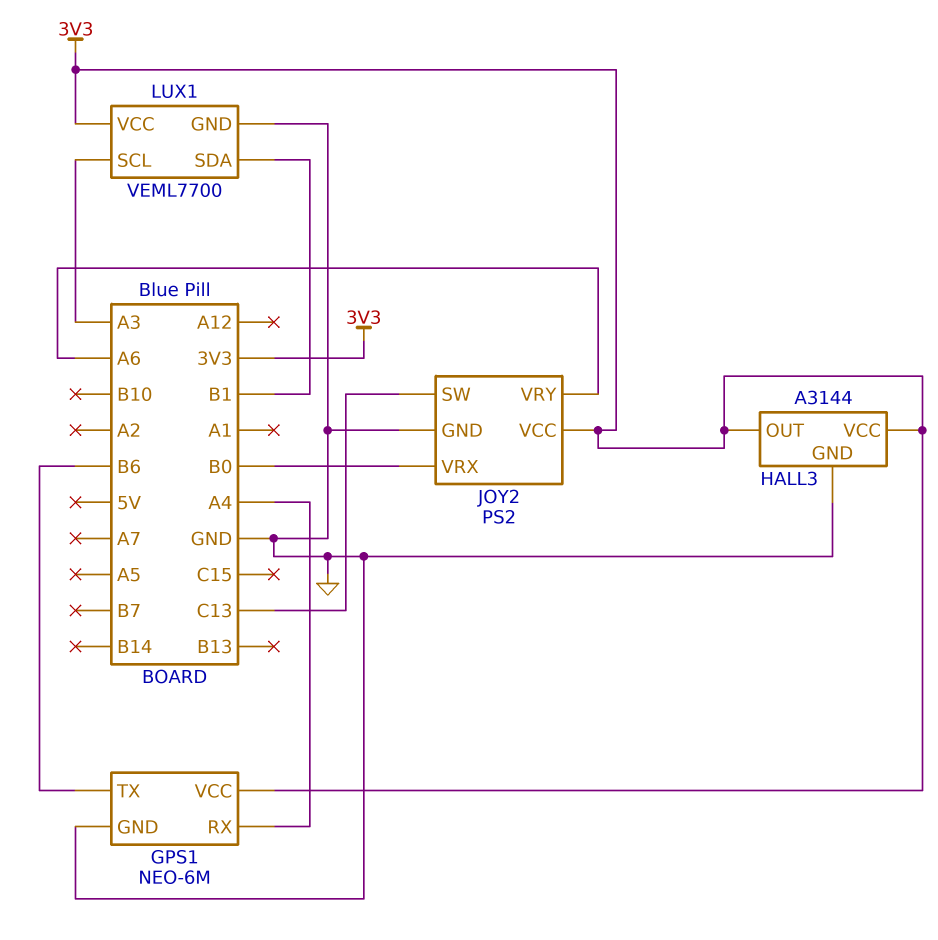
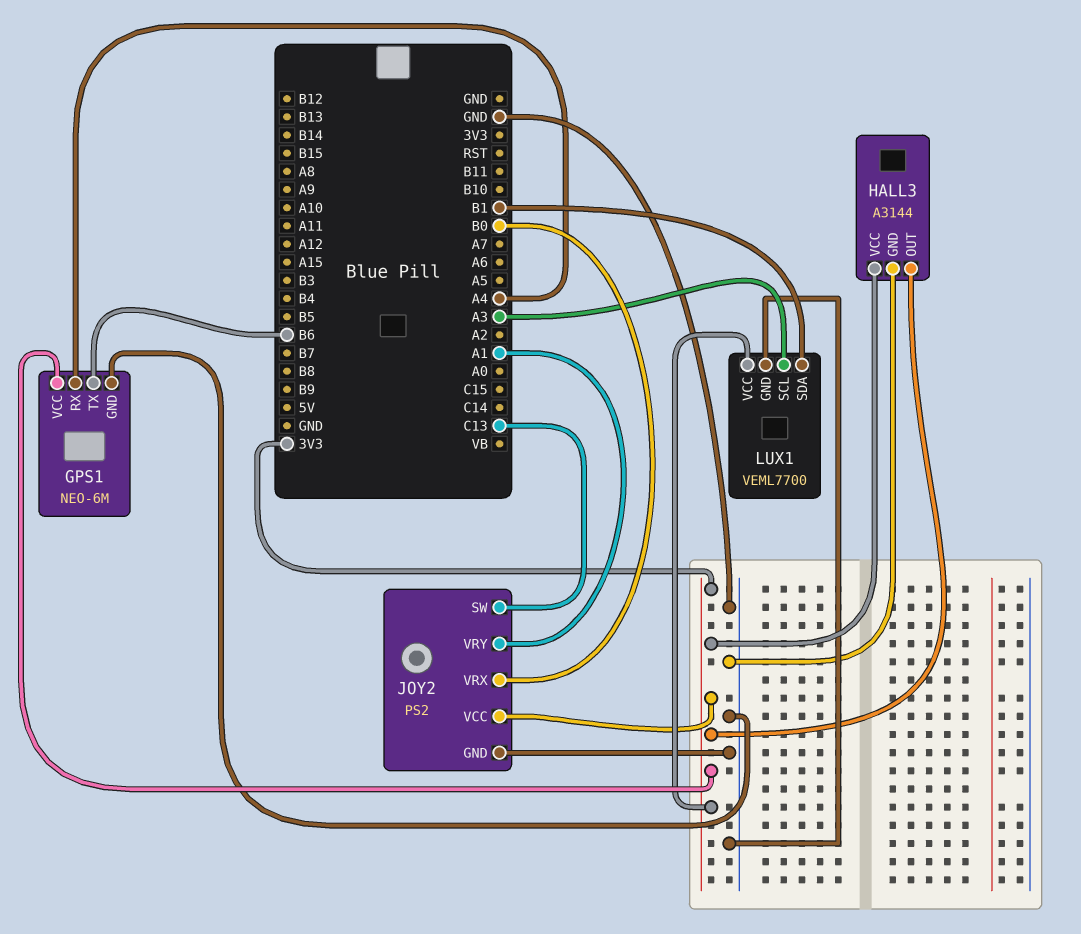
JOY2 pin VRY: A6 -> A1

